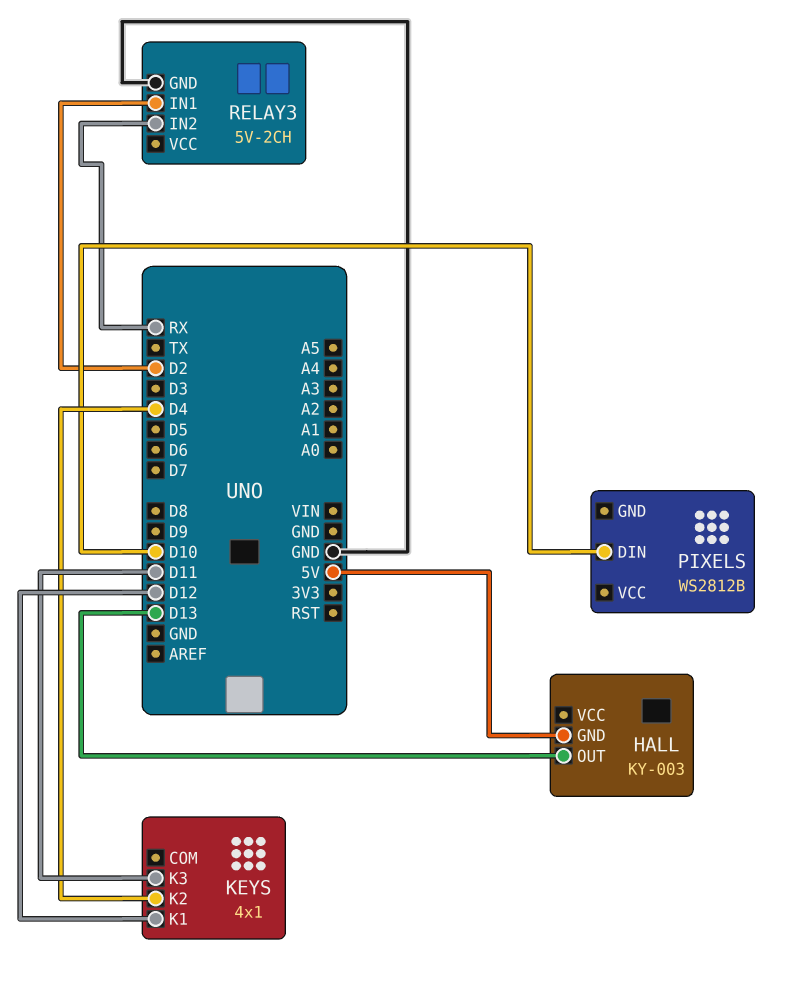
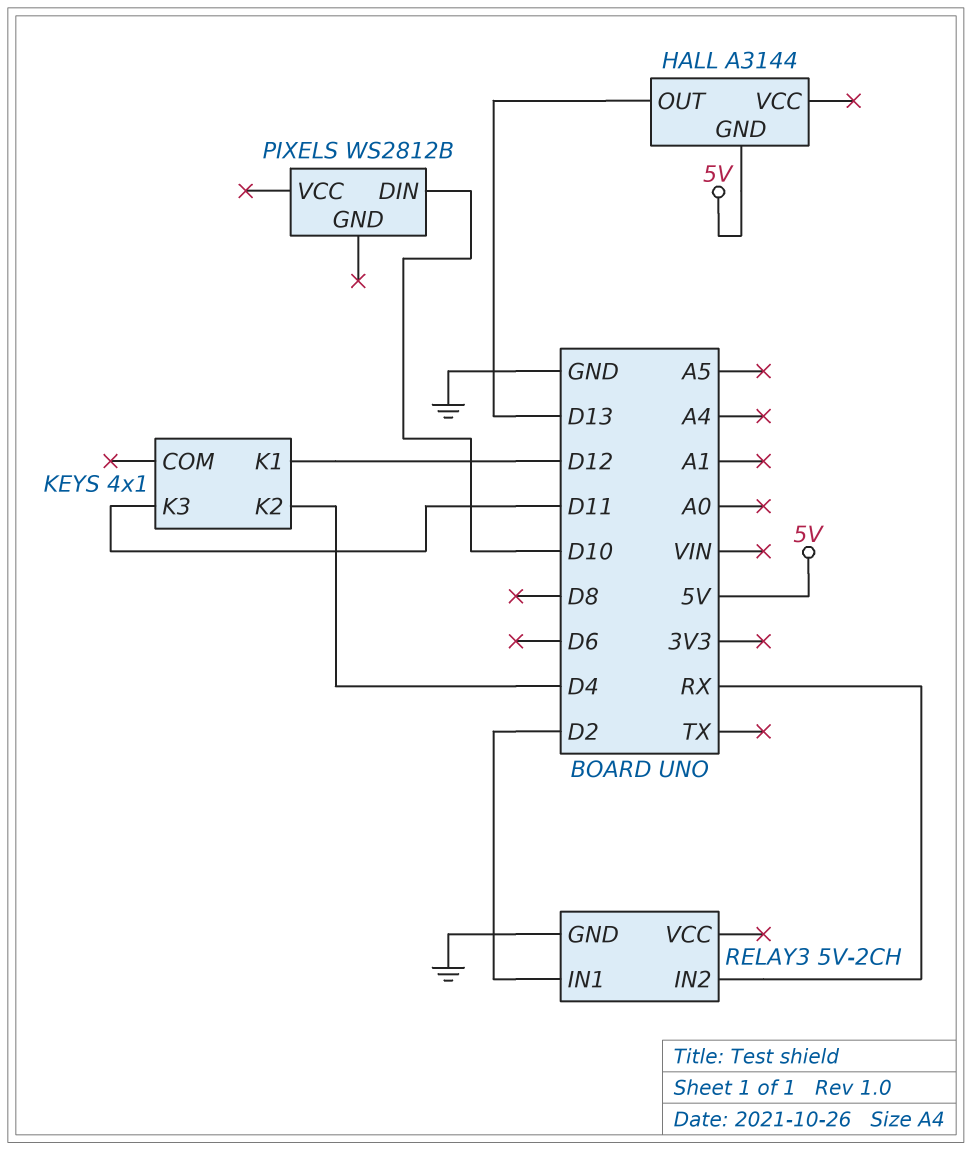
HALL: KY-003 -> A3144

